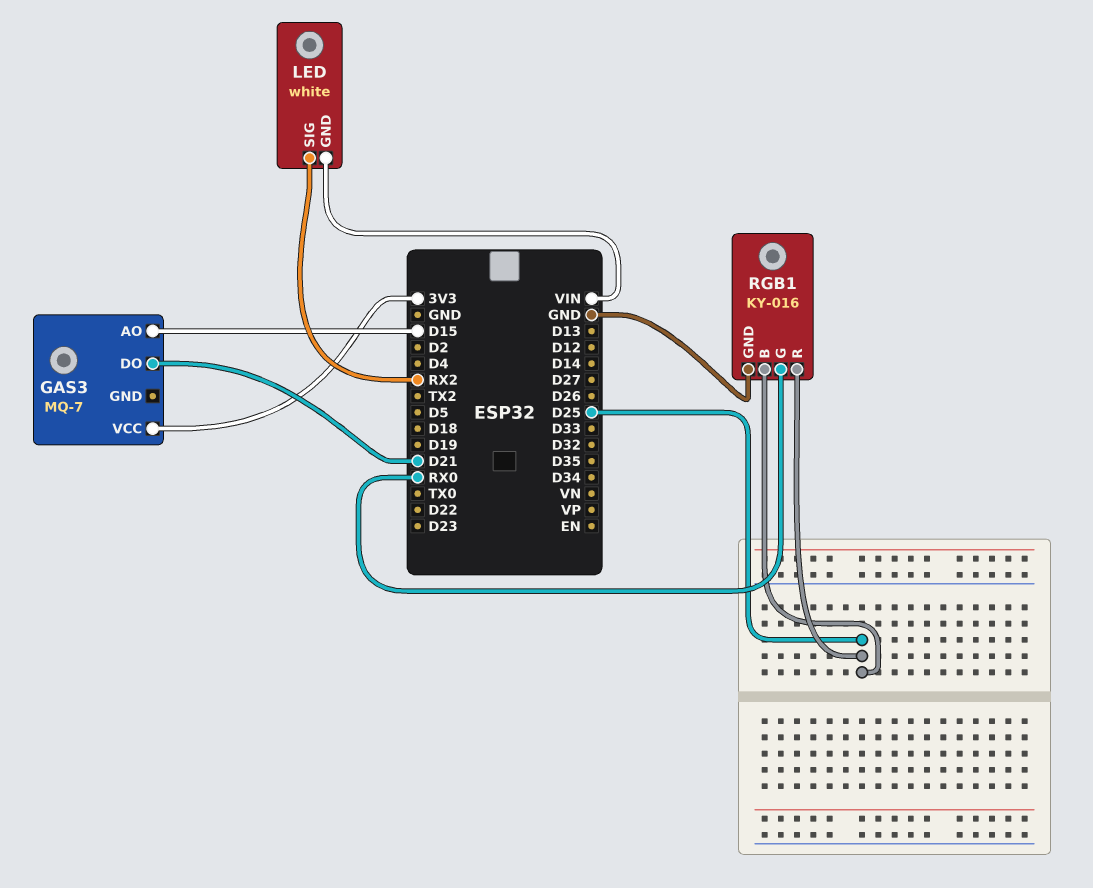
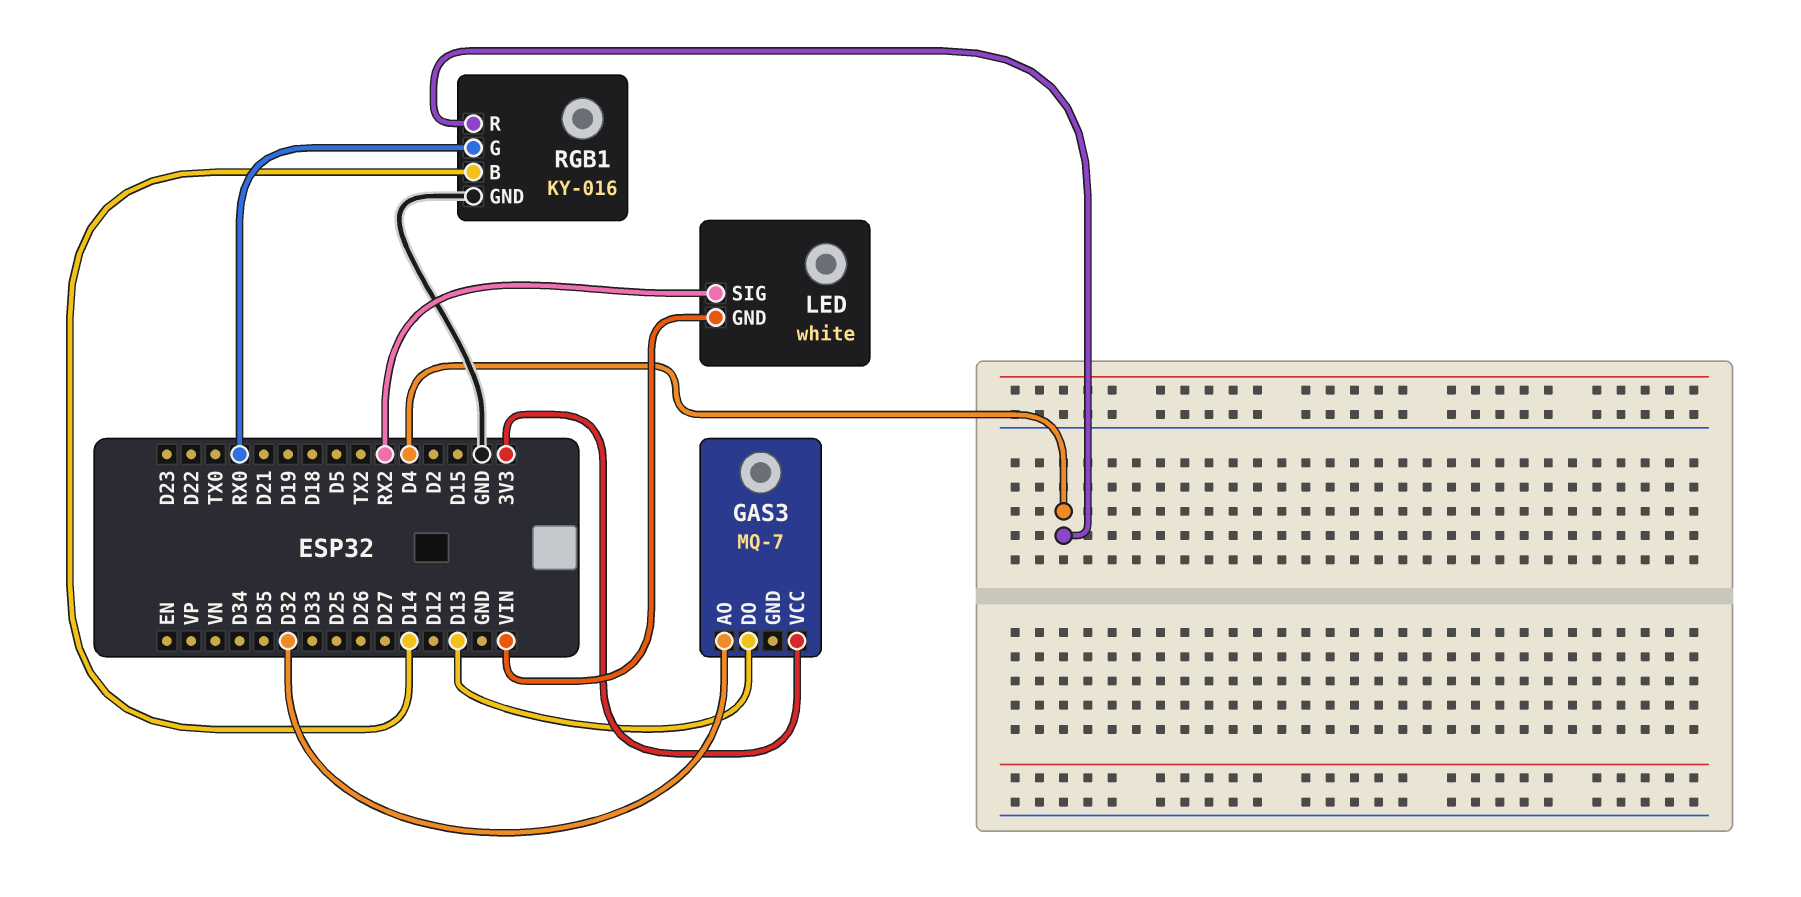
GAS3 pin AO: D15 -> D32
GAS3 pin DO: D21 -> D13
RGB1 pin B: D25 -> D14
RGB1 pin R: D25 -> D4

